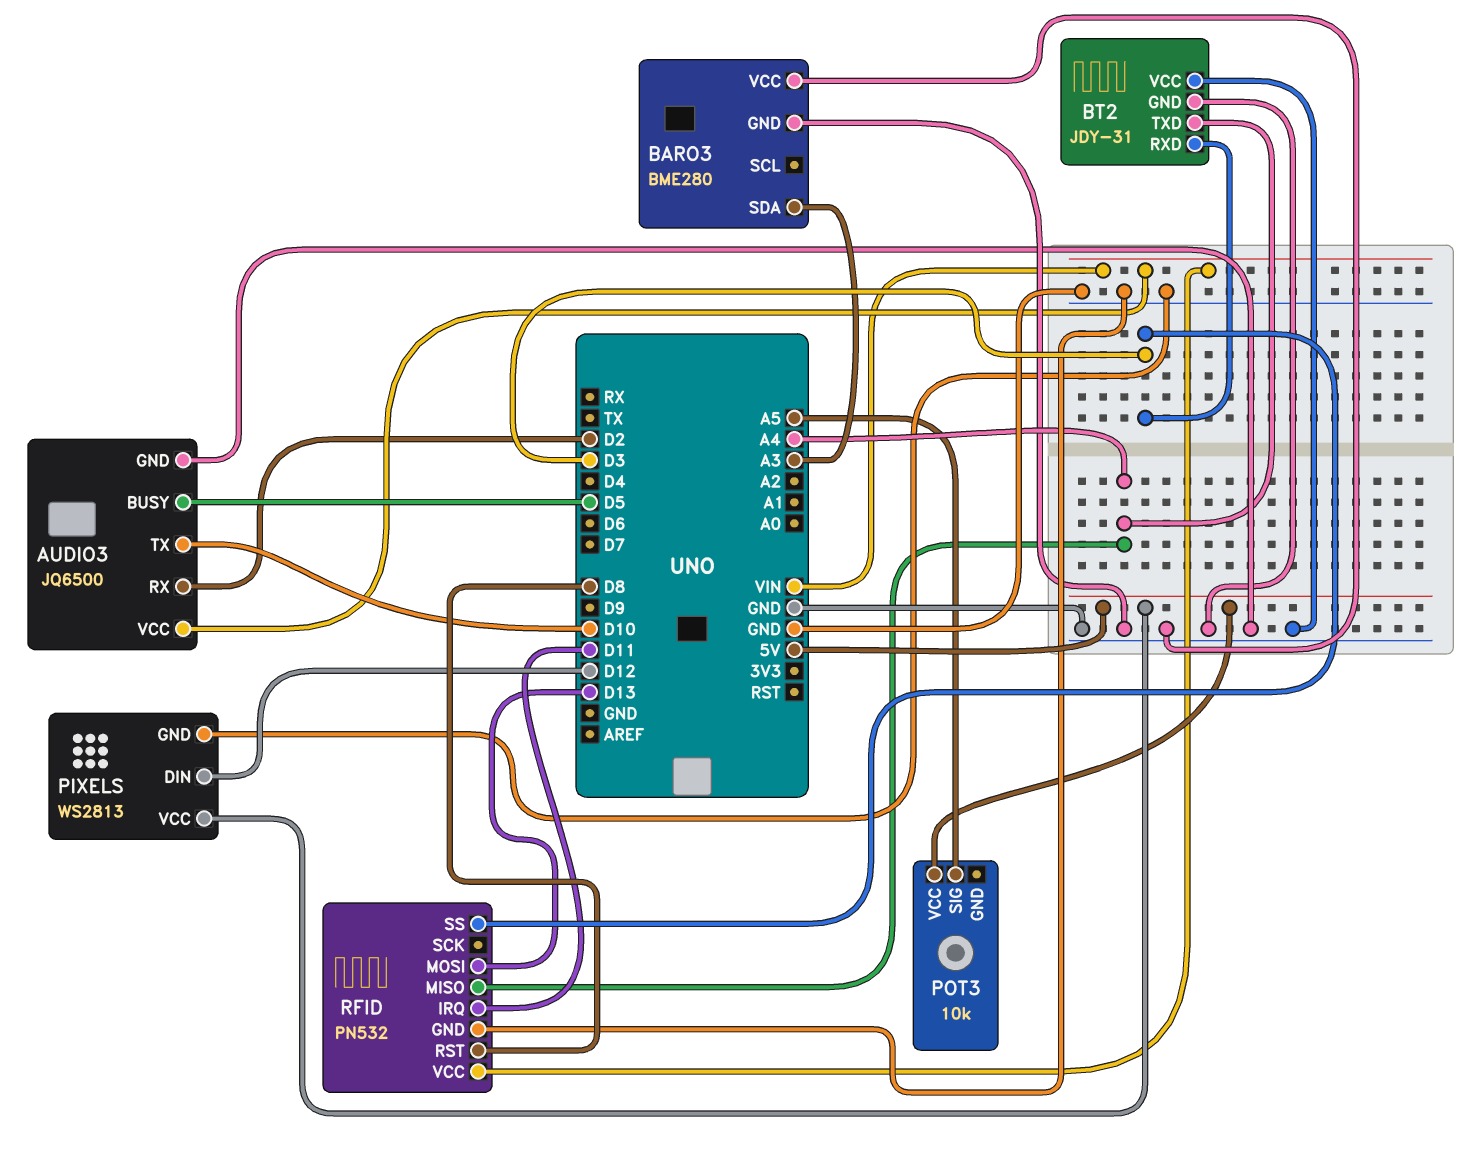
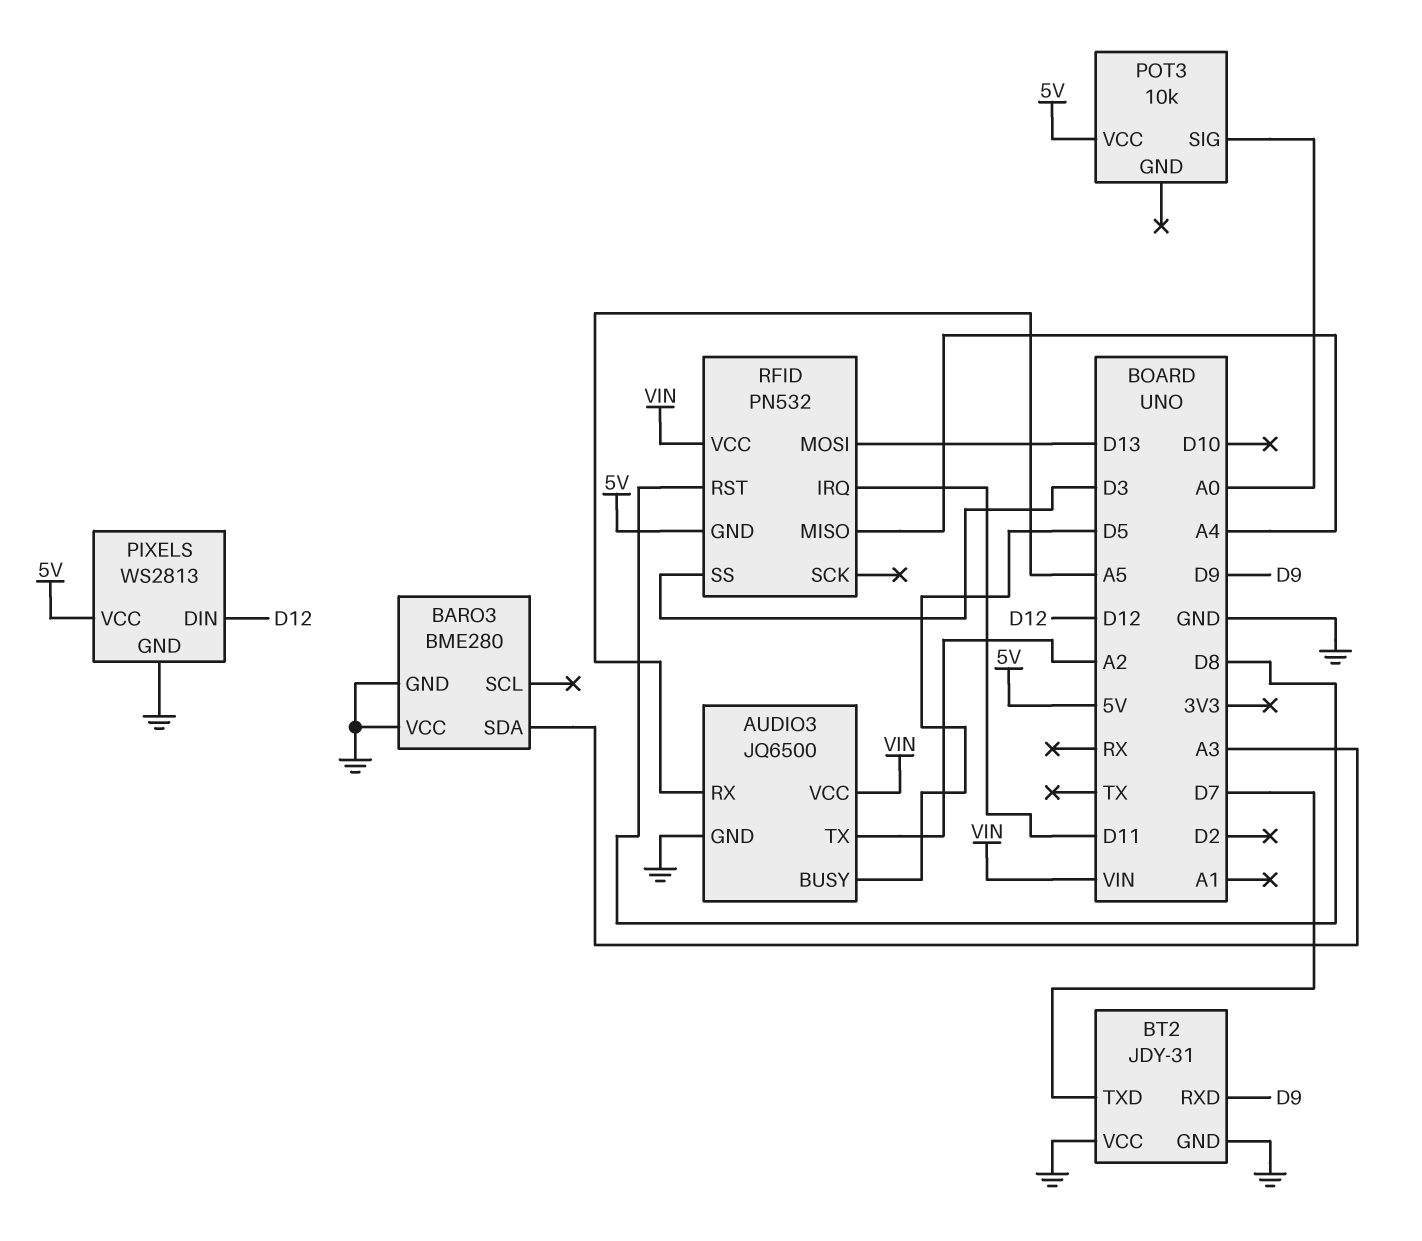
AUDIO3 pin RX: D2 -> A5
AUDIO3 pin TX: D10 -> A2
BT2 pin RXD: D3 -> D9
BT2 pin TXD: A4 -> D7
POT3 pin SIG: A5 -> A0
RFID pin GND: GND -> 5V

